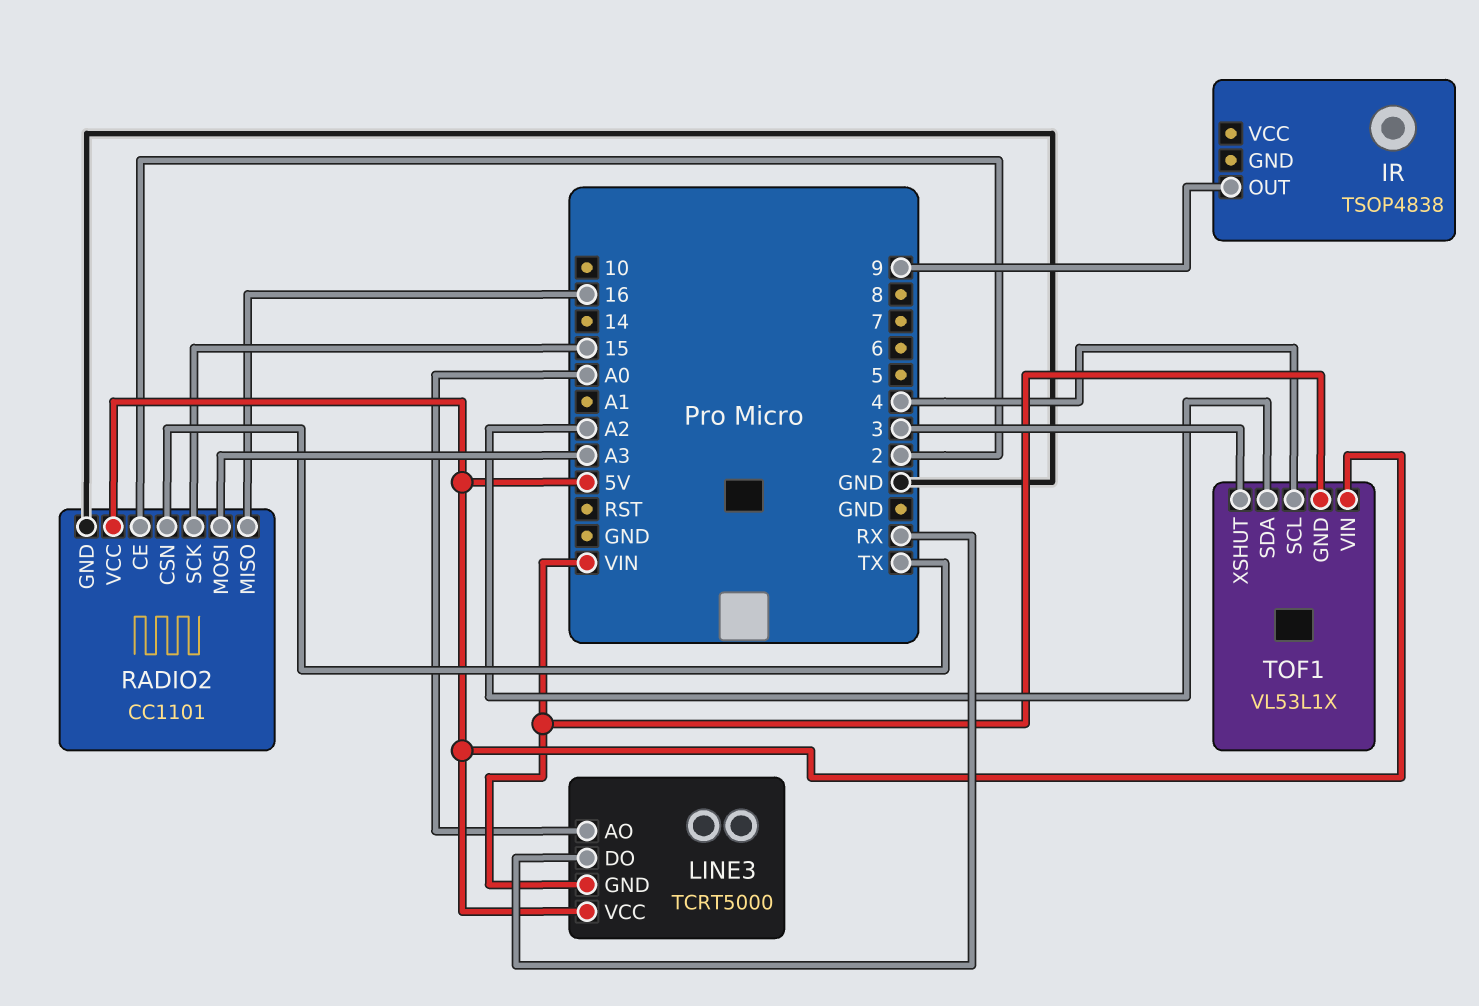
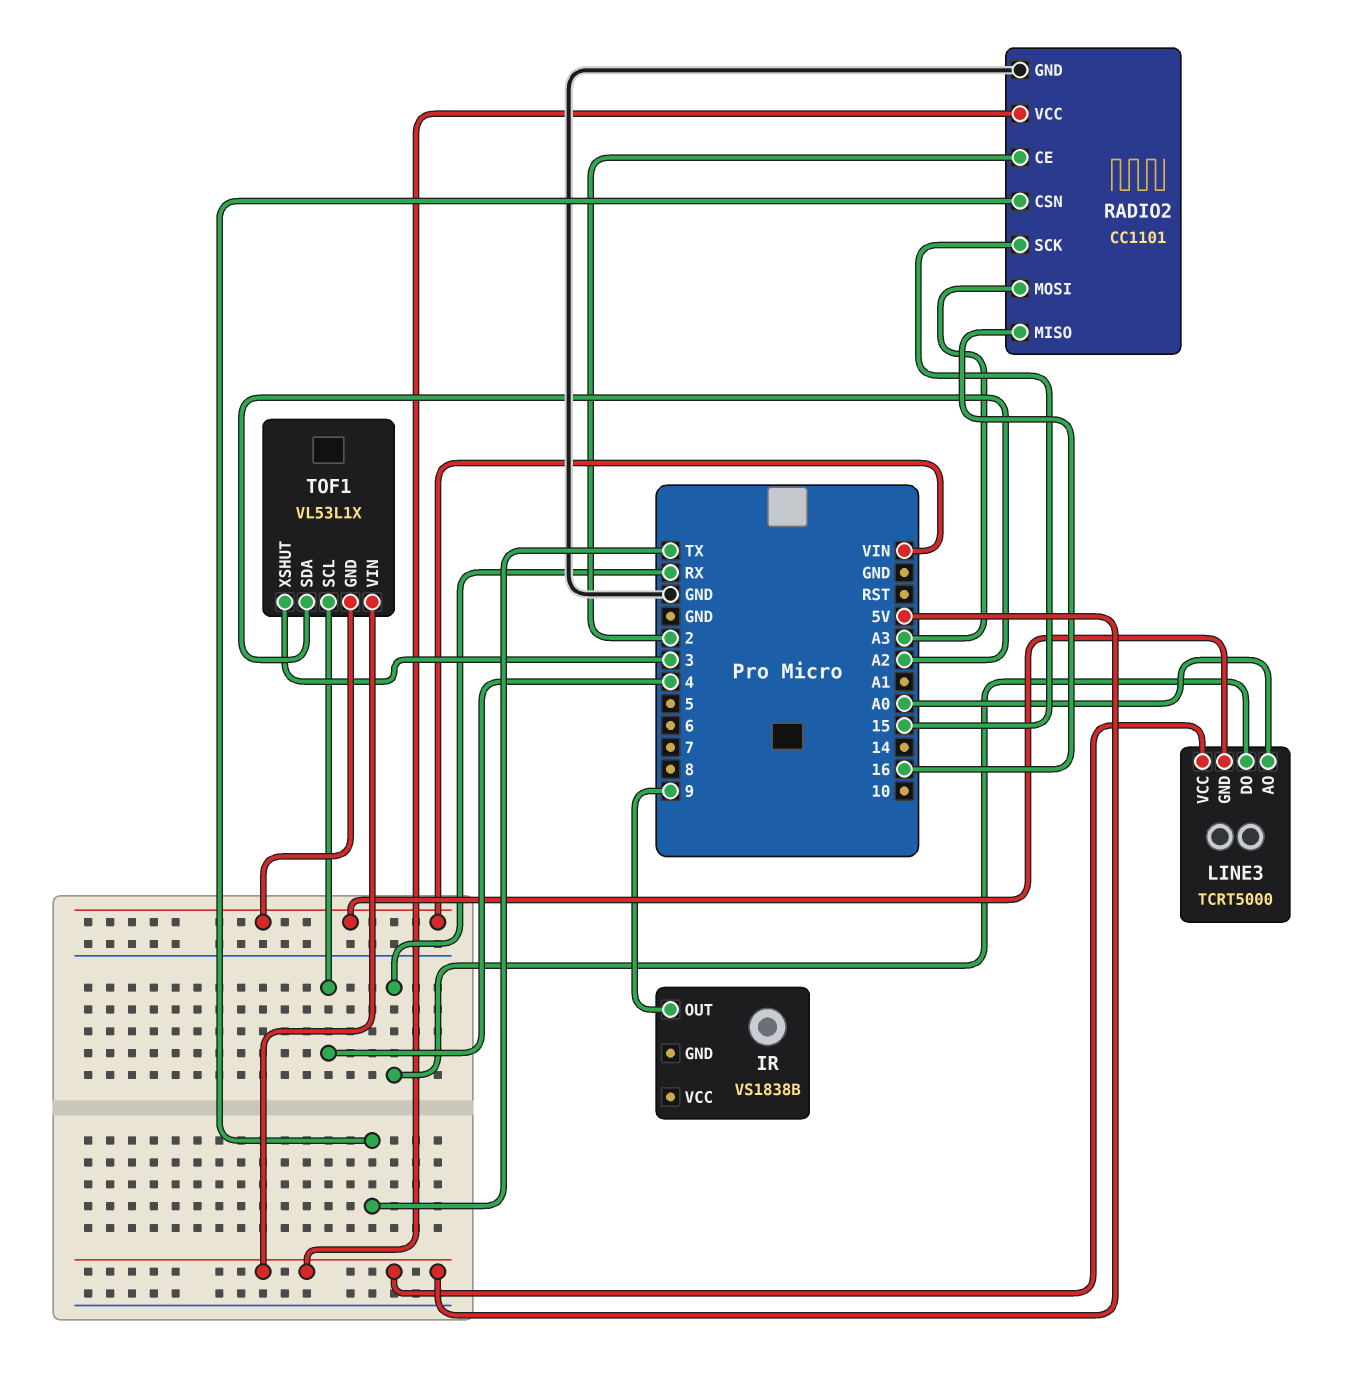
IR: TSOP4838 -> VS1838B

